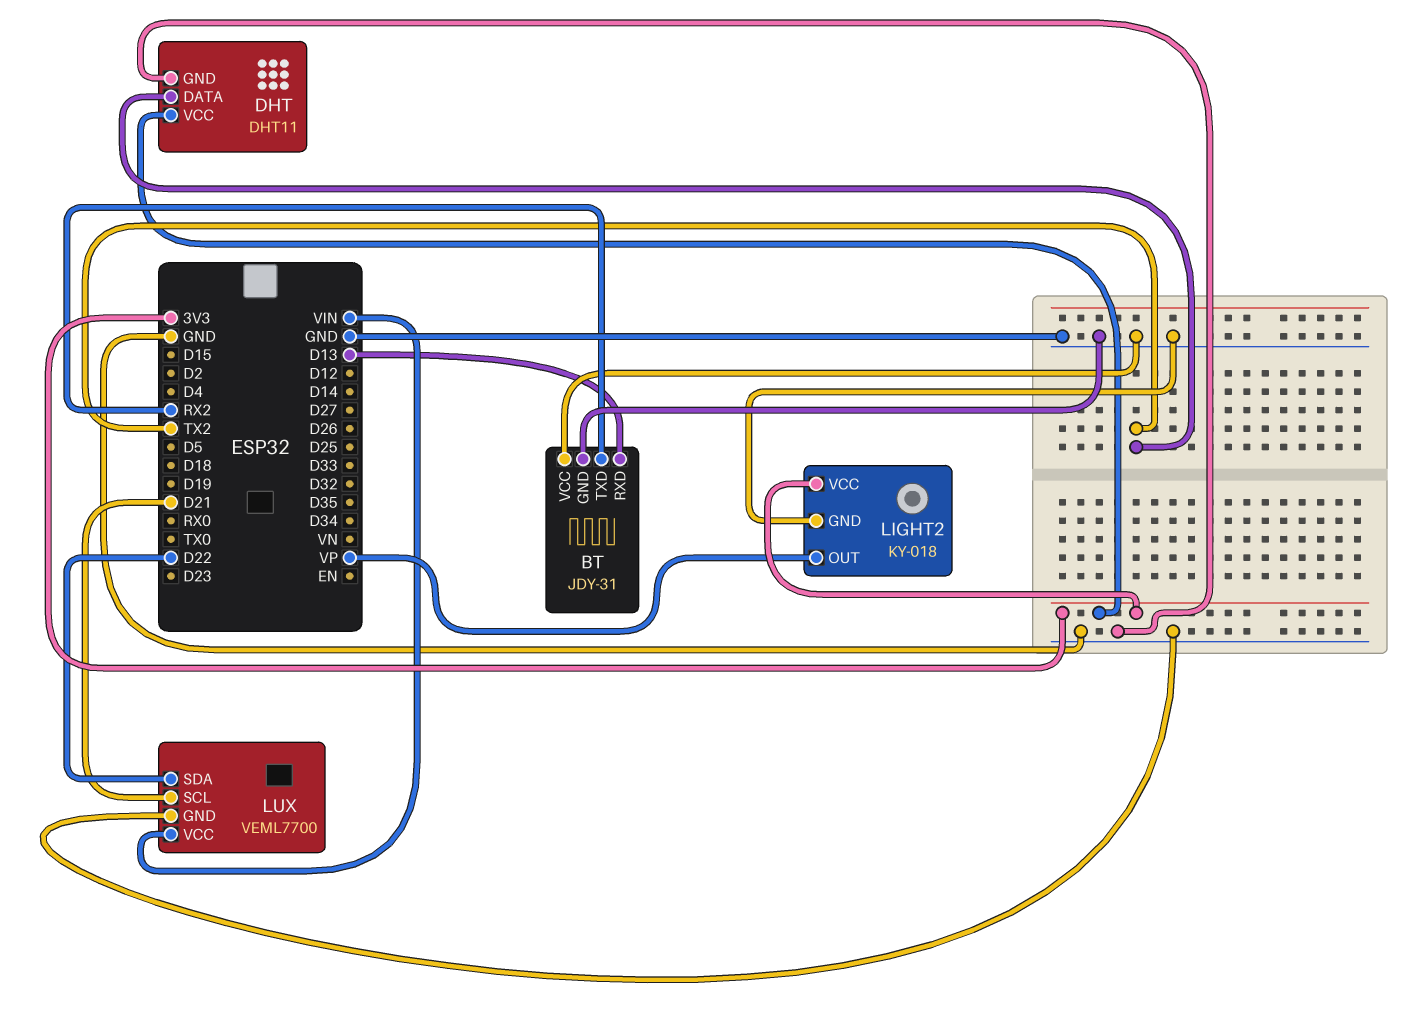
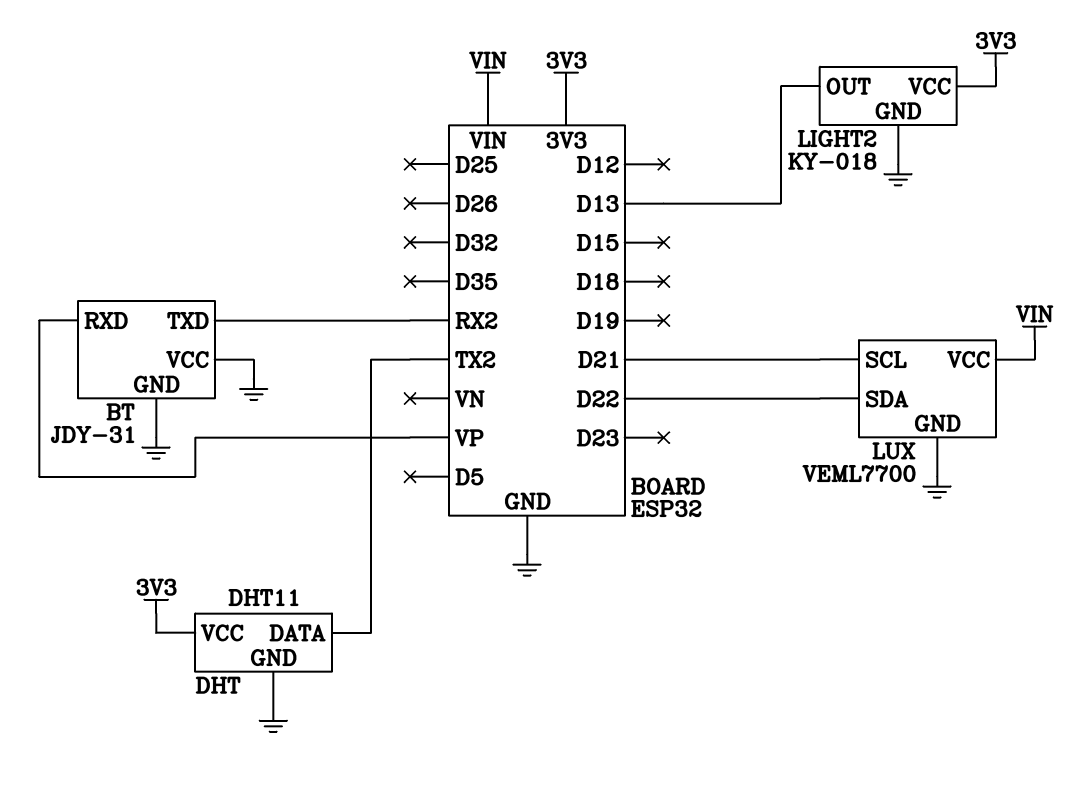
BT pin RXD: D13 -> VP
LIGHT2 pin OUT: VP -> D13

